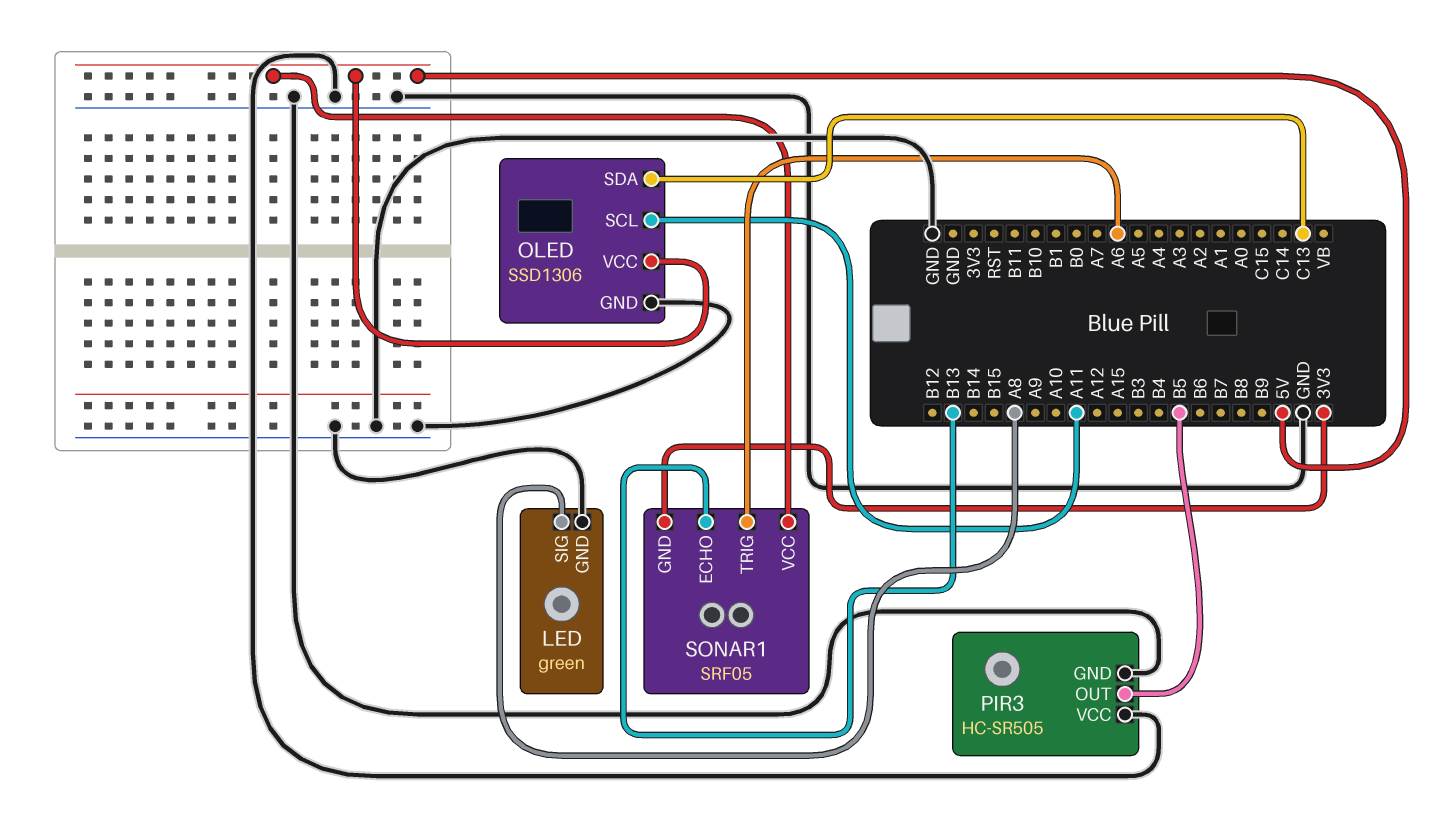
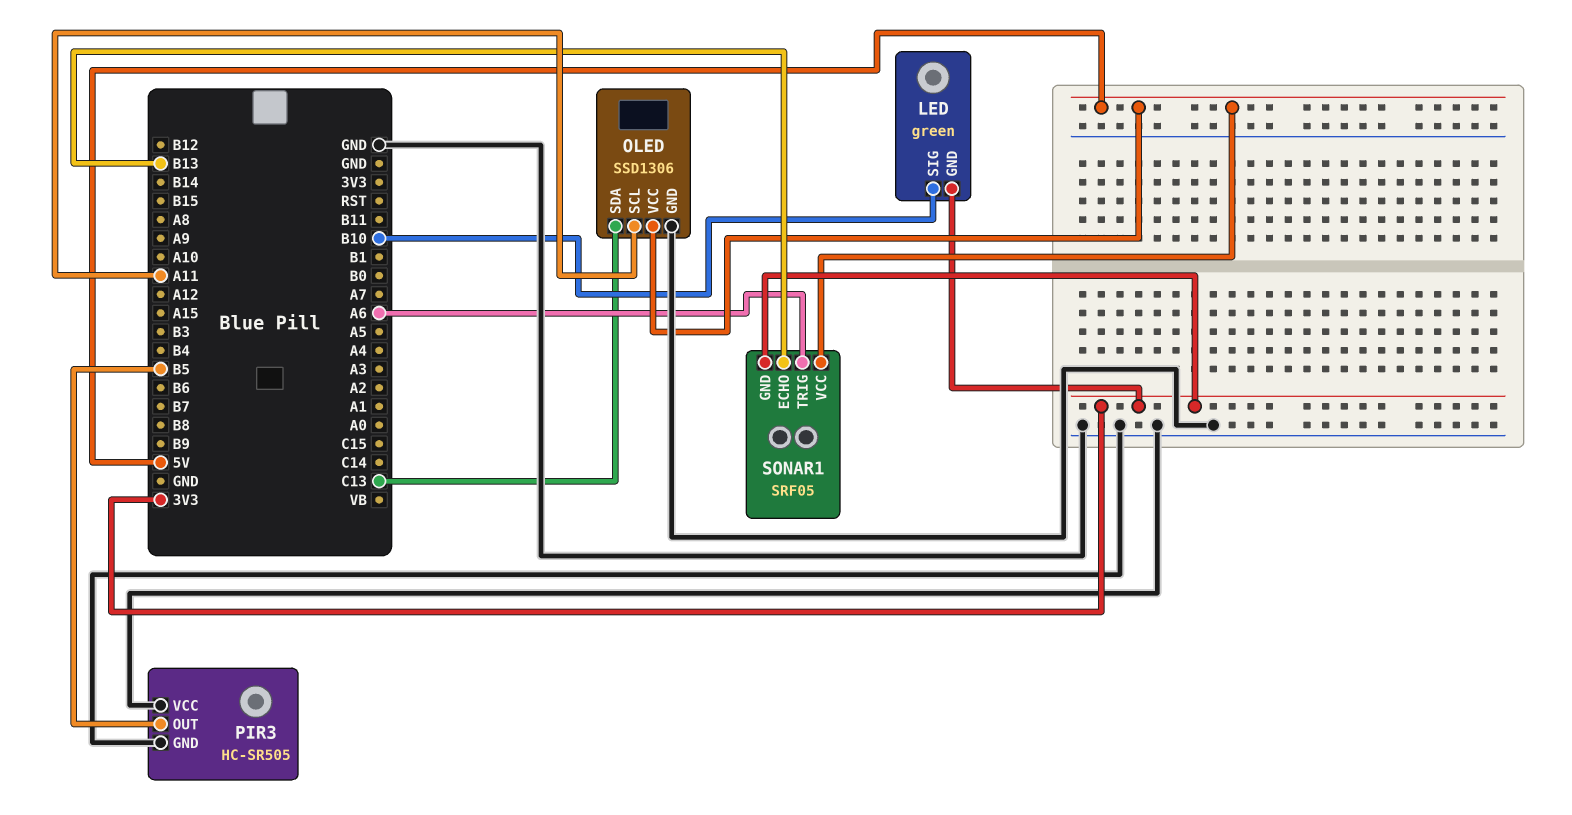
LED pin GND: GND -> 3V3
LED pin SIG: A8 -> B10

